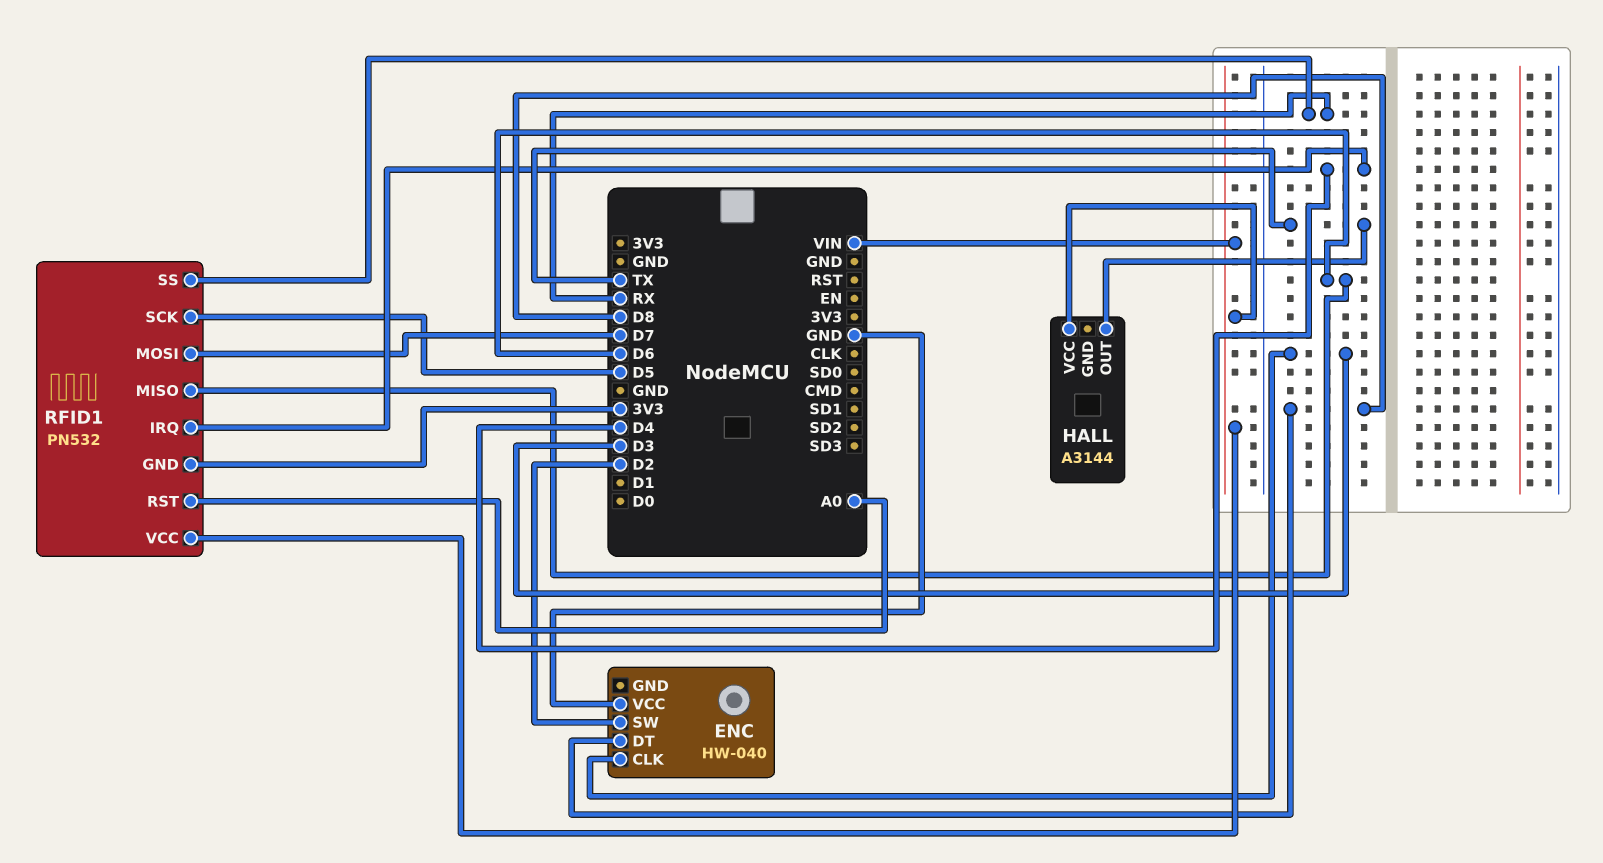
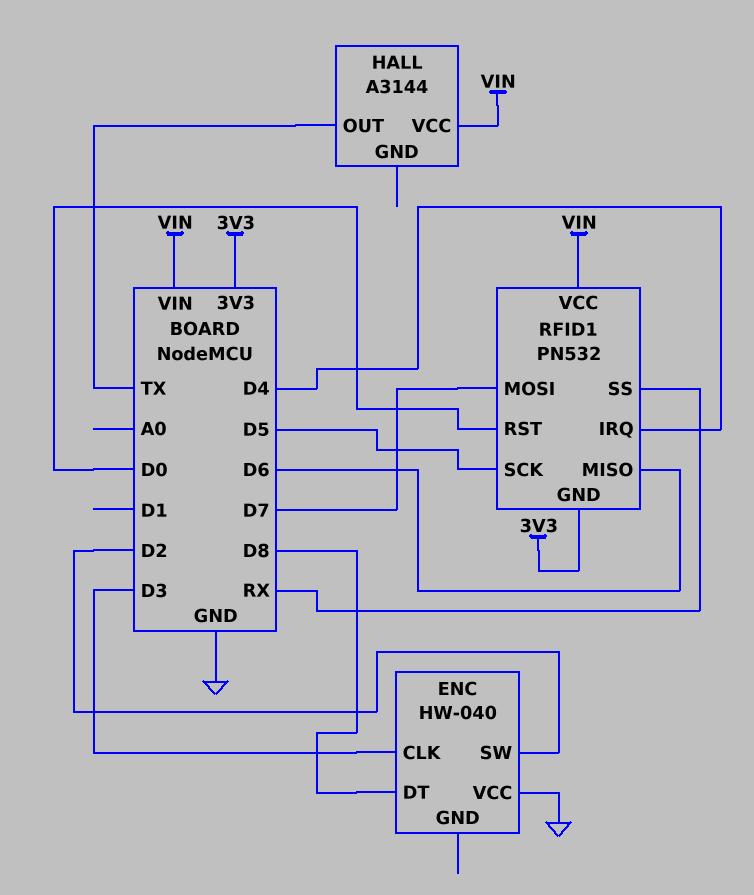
RFID1 pin RST: A0 -> D0

